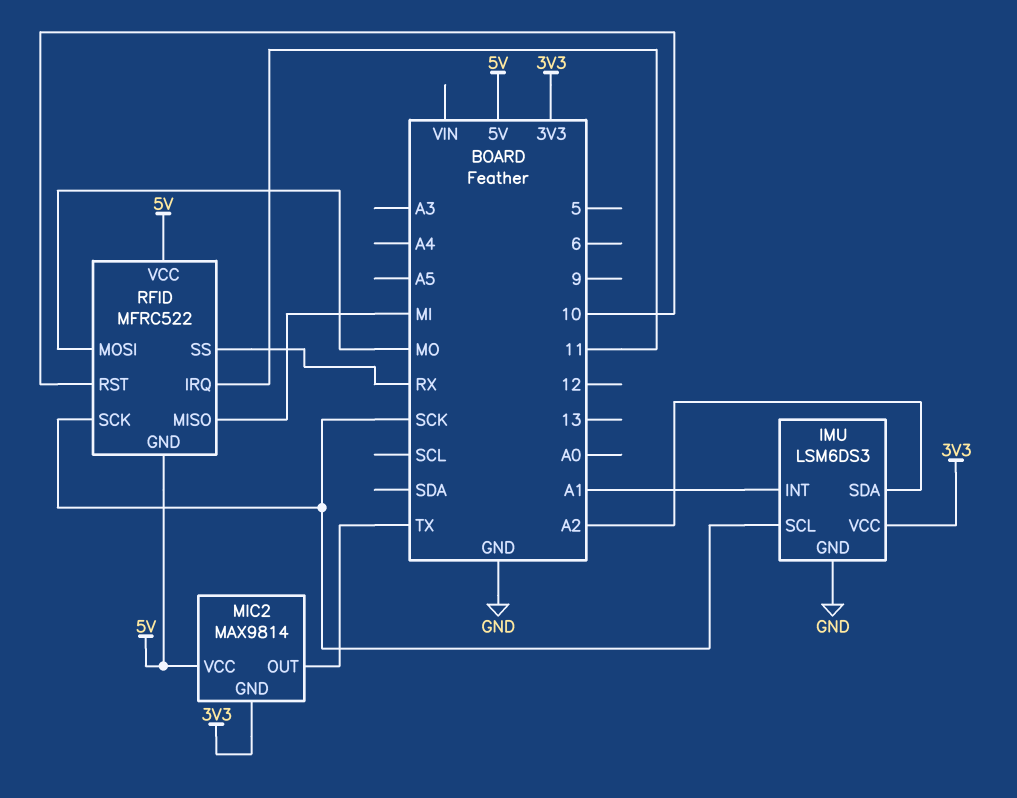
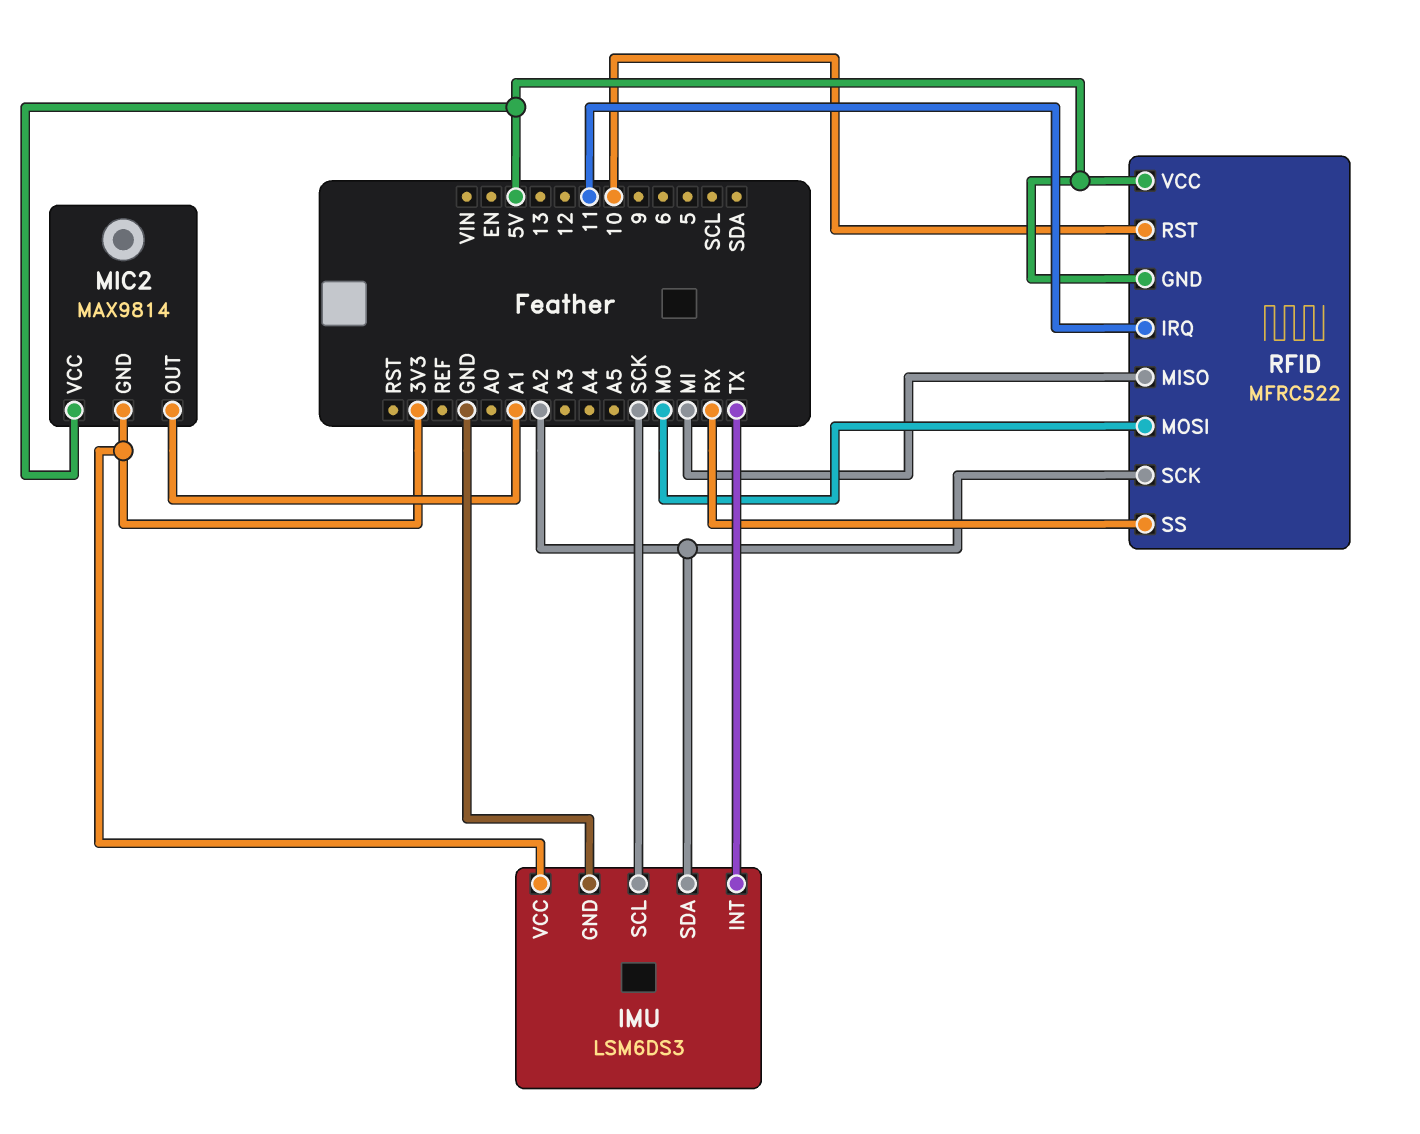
IMU pin INT: A1 -> TX
MIC2 pin OUT: TX -> A1
RFID pin SCK: SCK -> A2

